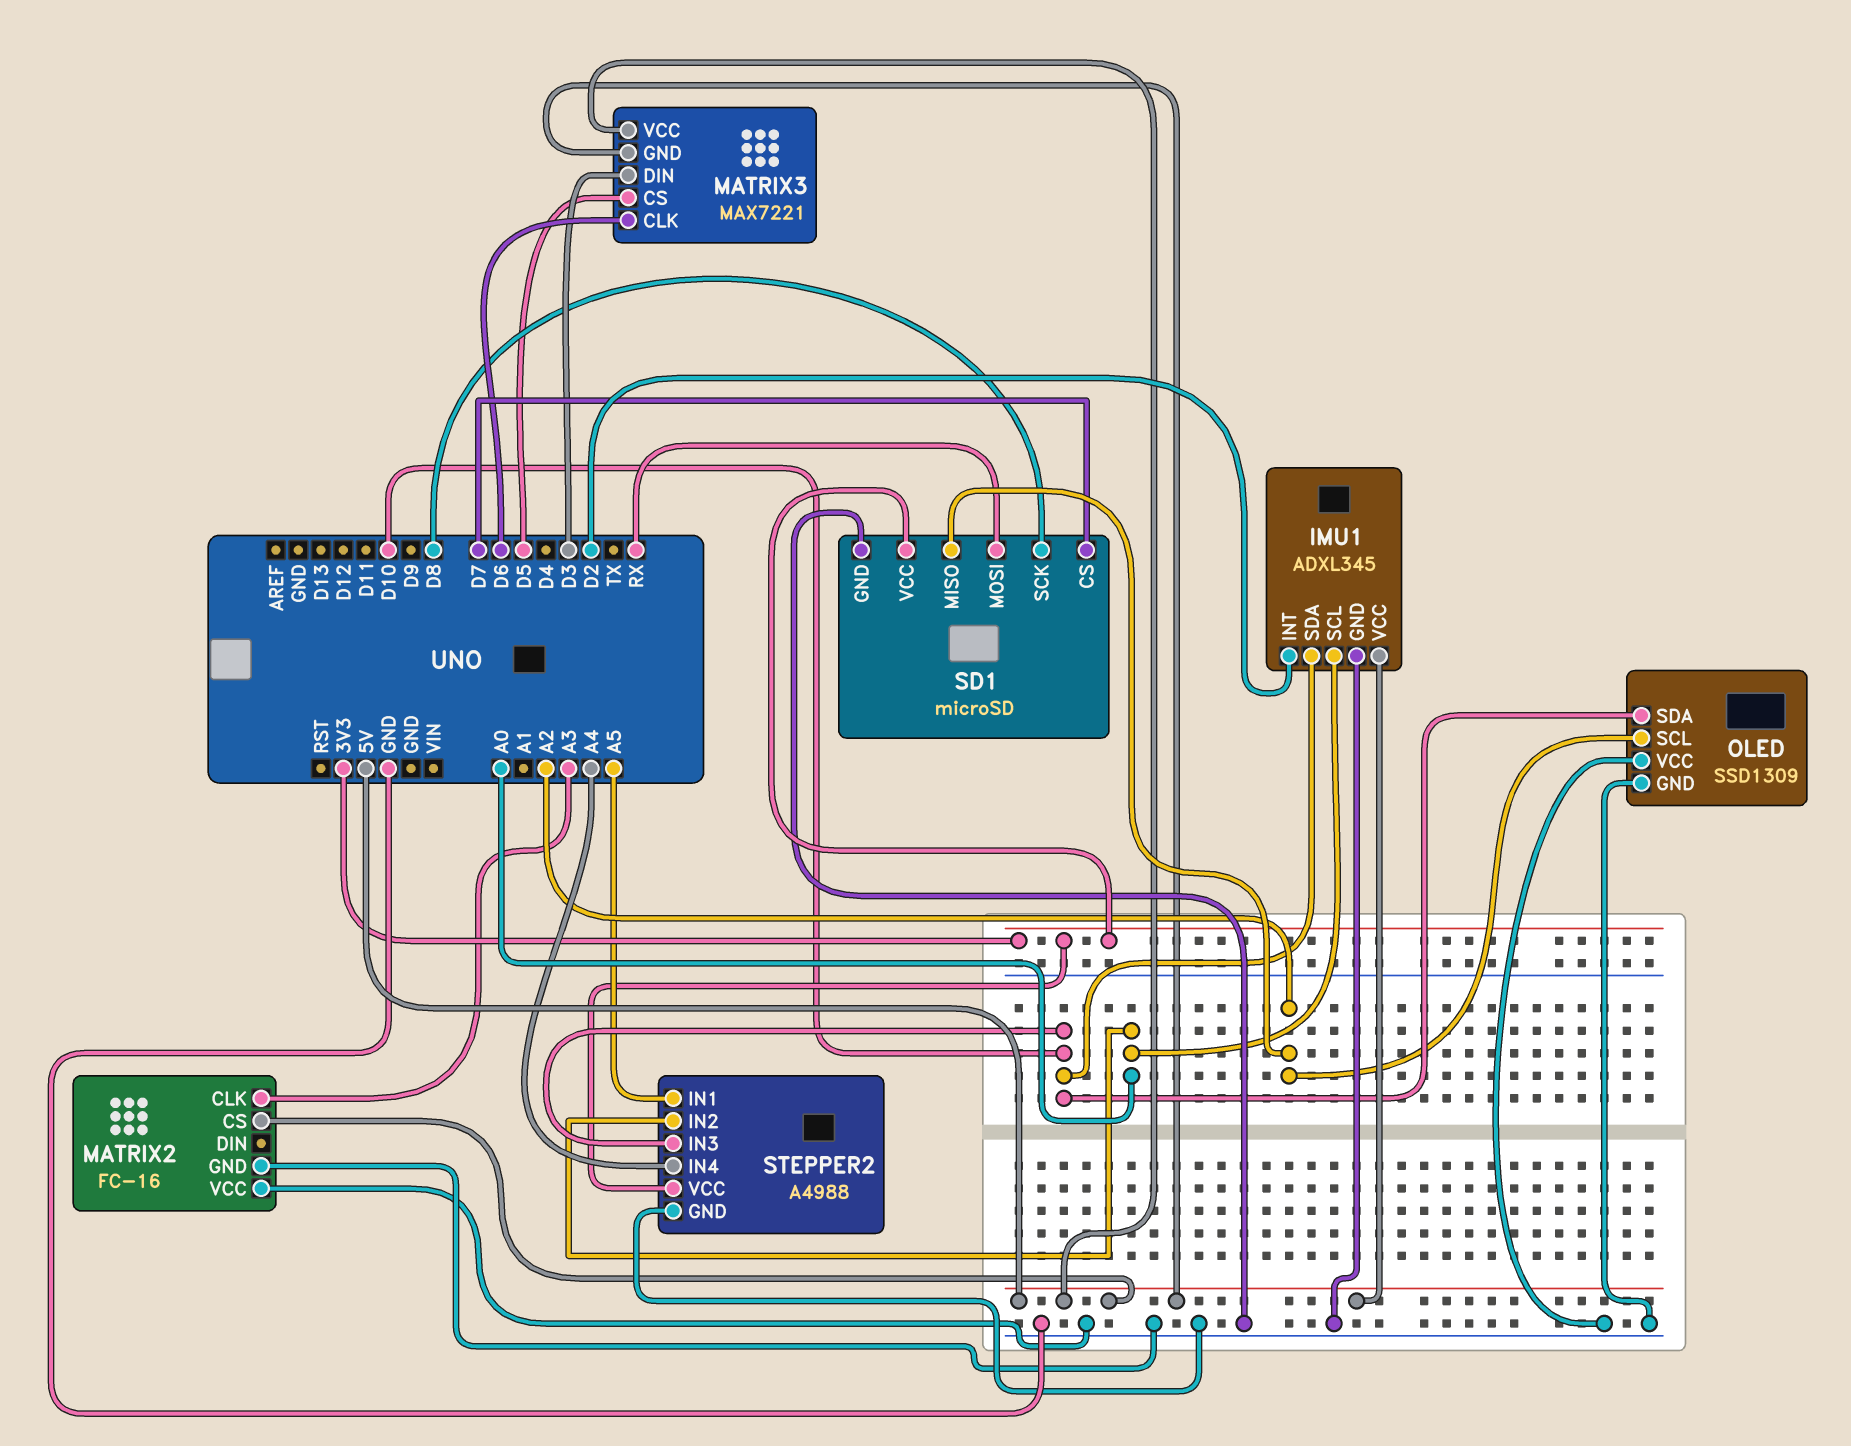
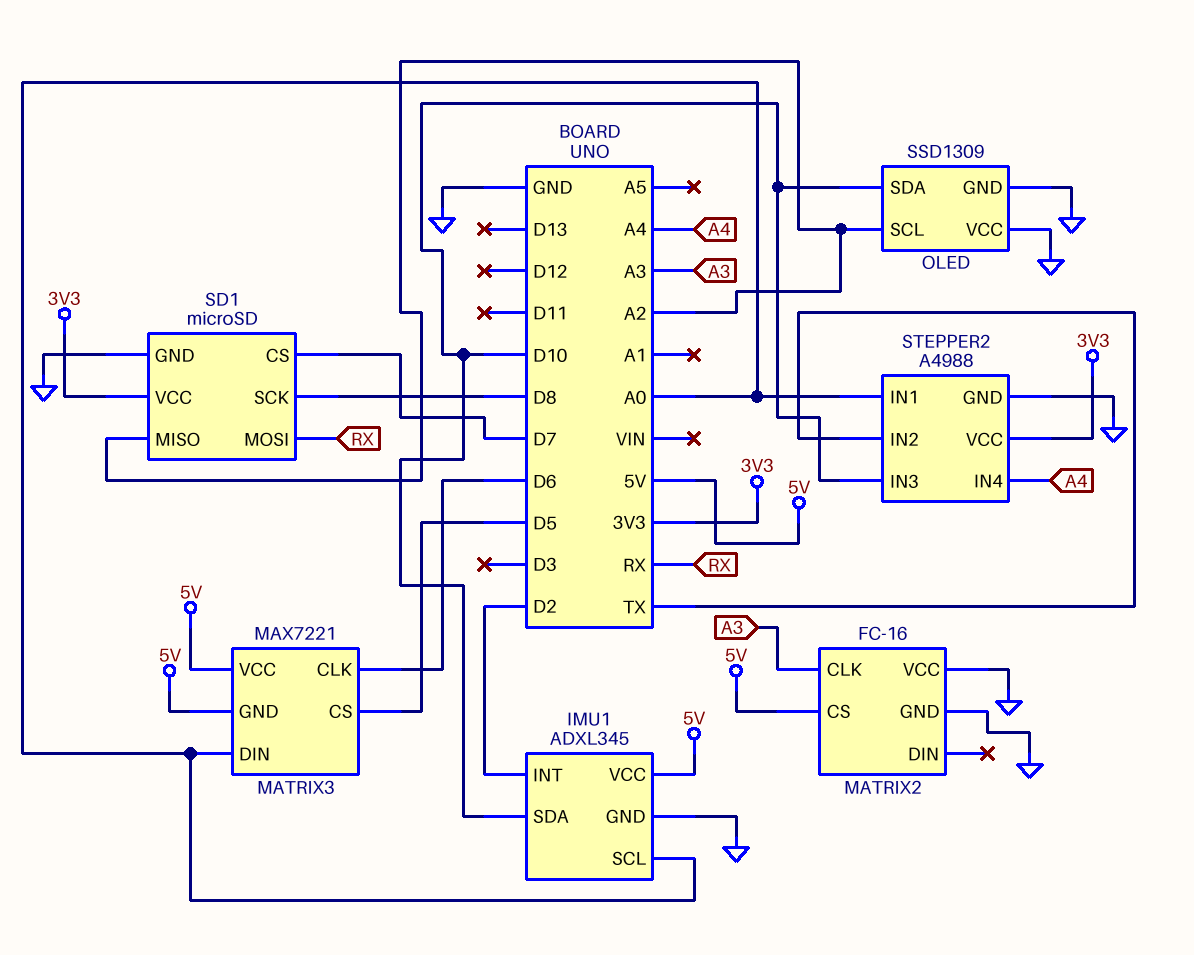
MATRIX3 pin DIN: D3 -> A0
STEPPER2 pin IN1: A5 -> A0
STEPPER2 pin IN2: A0 -> TX

